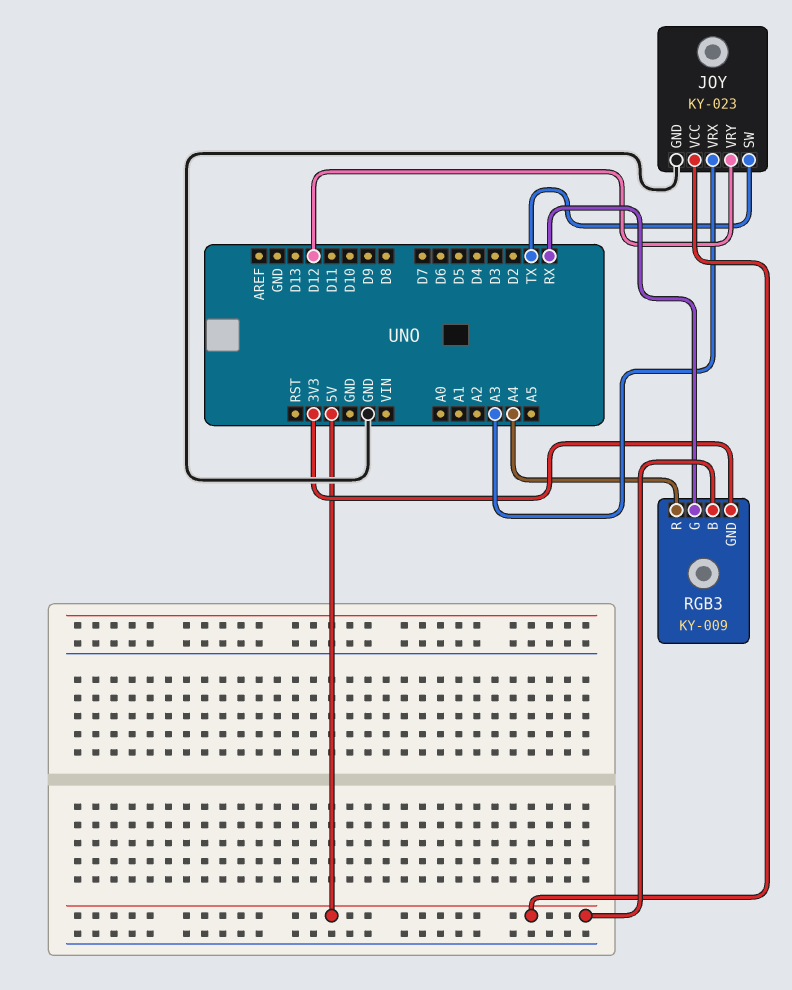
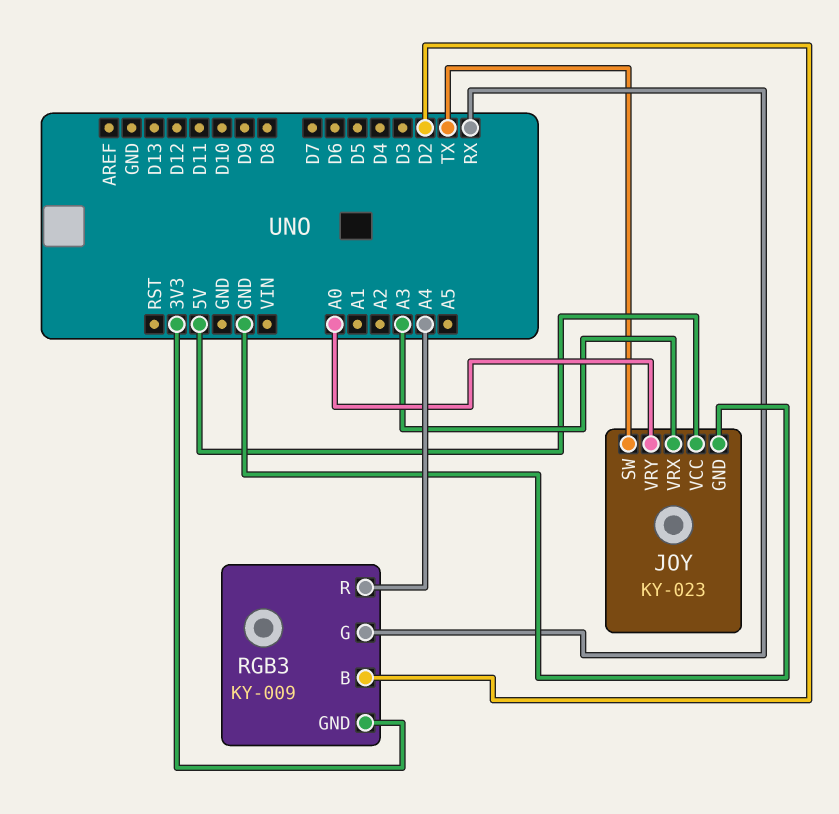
JOY pin VRY: D12 -> A0
RGB3 pin B: 5V -> D2

